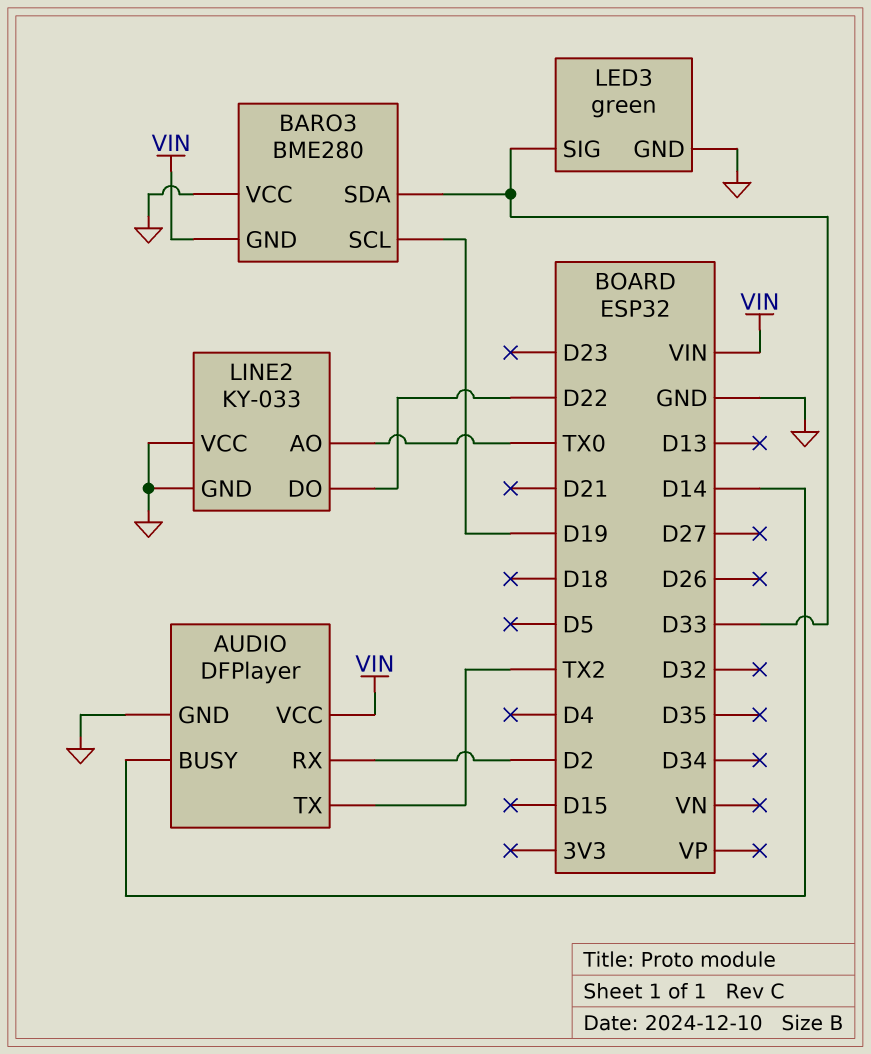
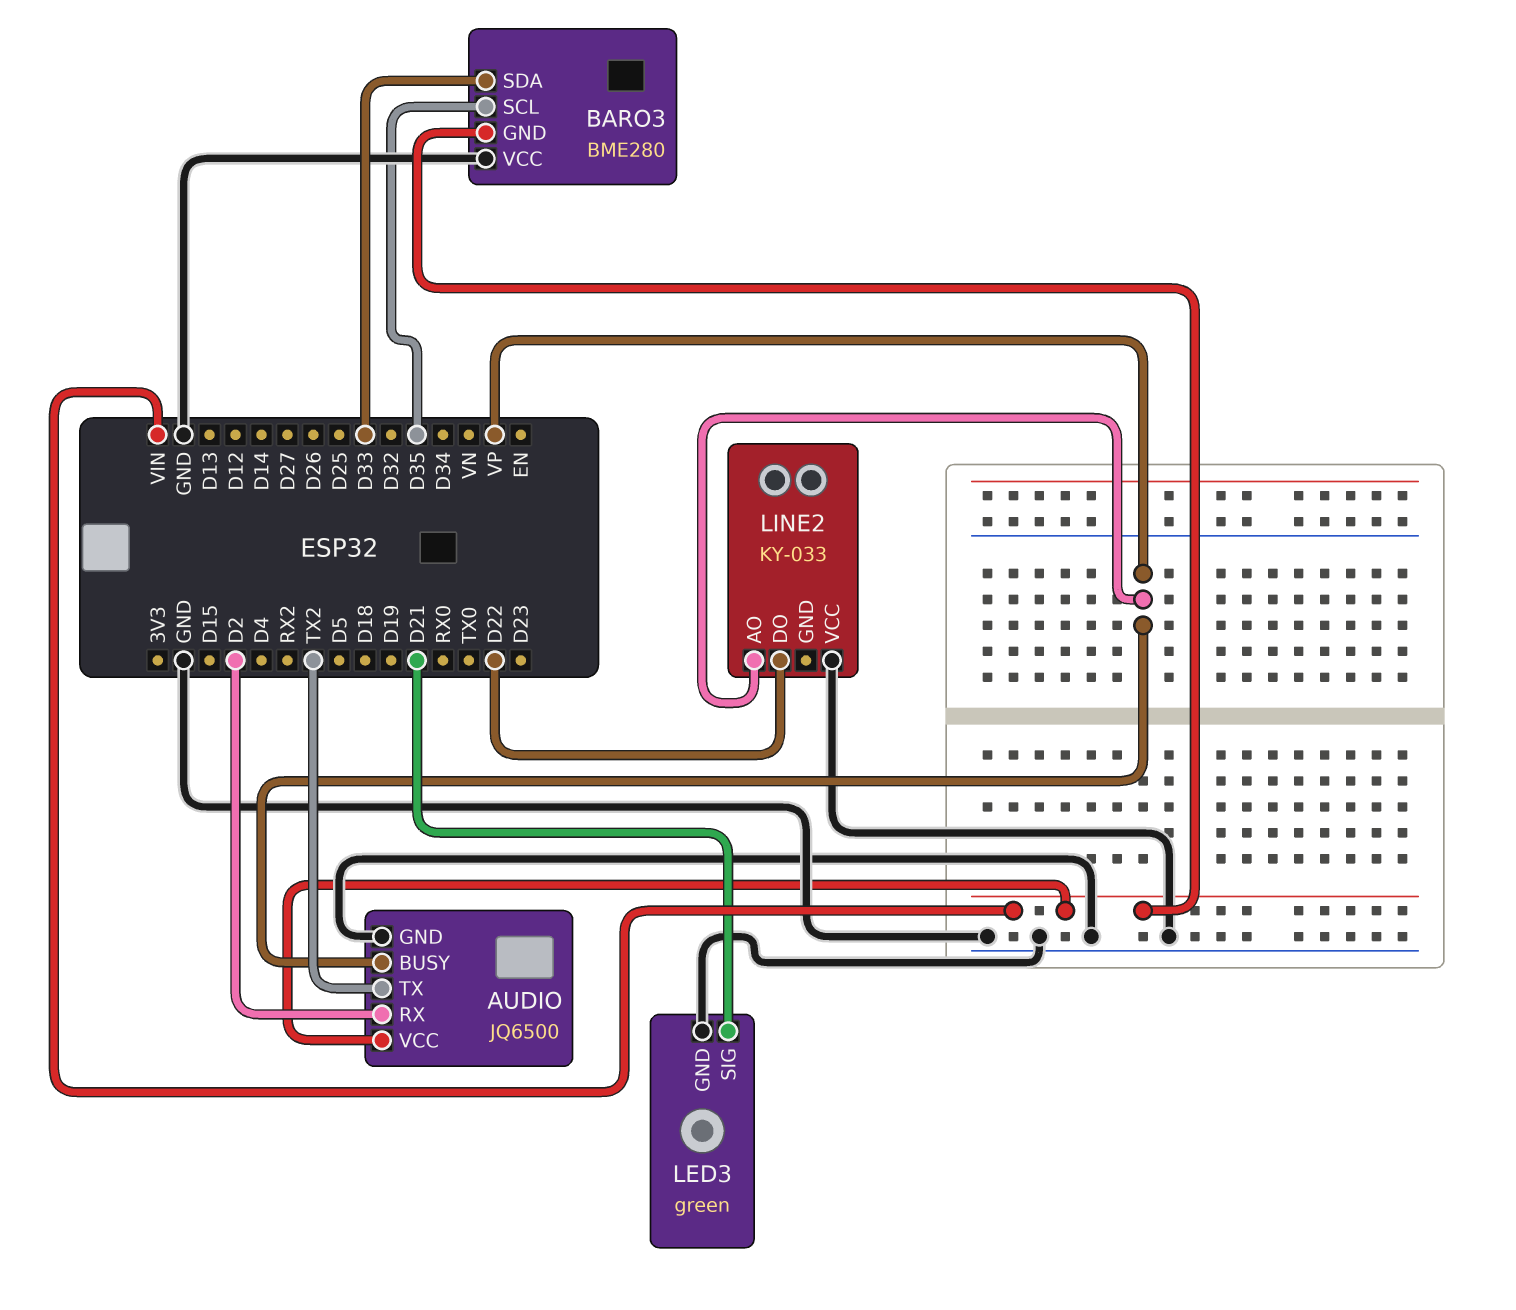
AUDIO: DFPlayer -> JQ6500
AUDIO pin BUSY: D14 -> VP
BARO3 pin SCL: D19 -> D35
LED3 pin SIG: D33 -> D21
LINE2 pin AO: TX0 -> VP
LINE2 pin GND: GND -> none

